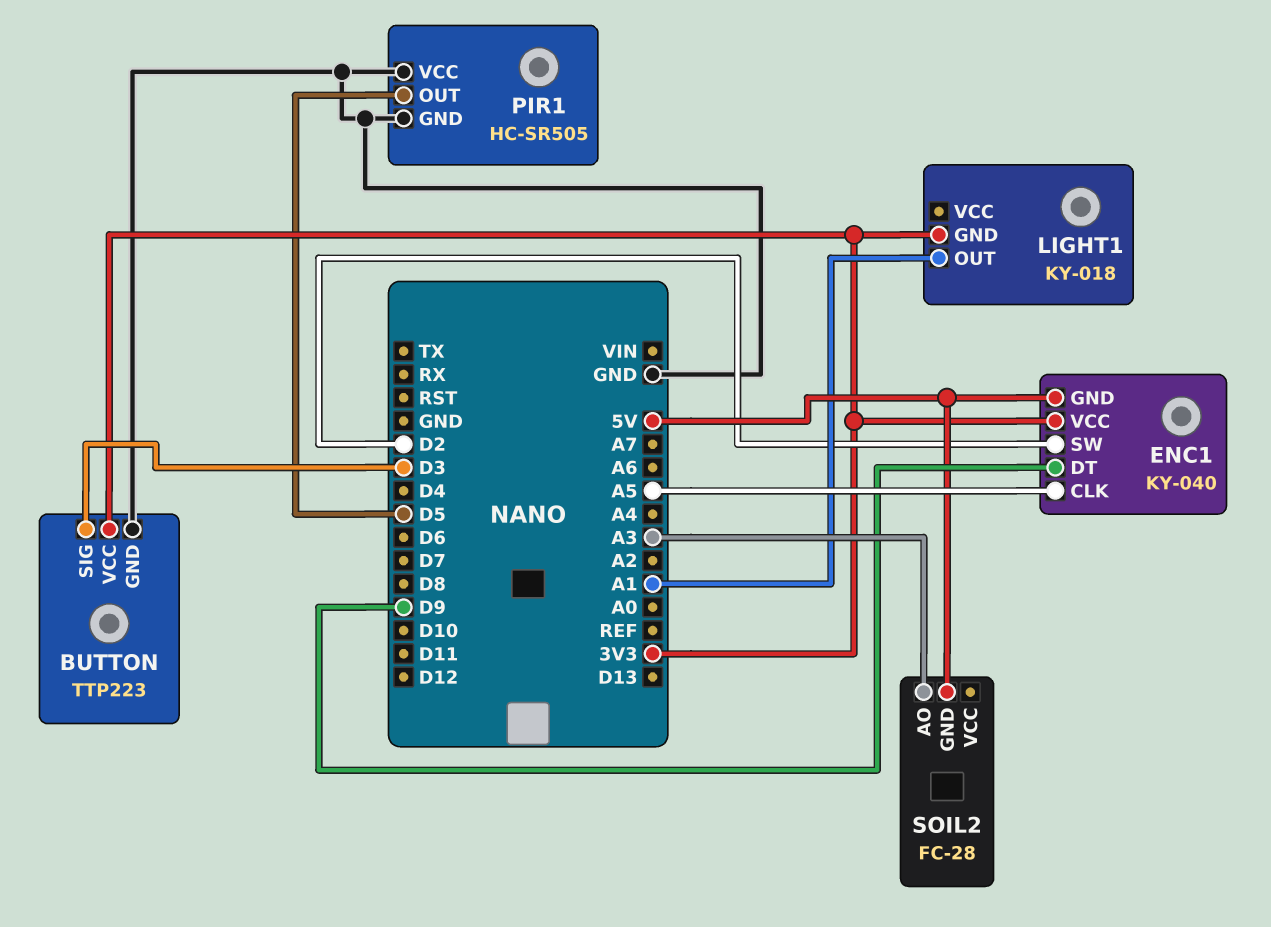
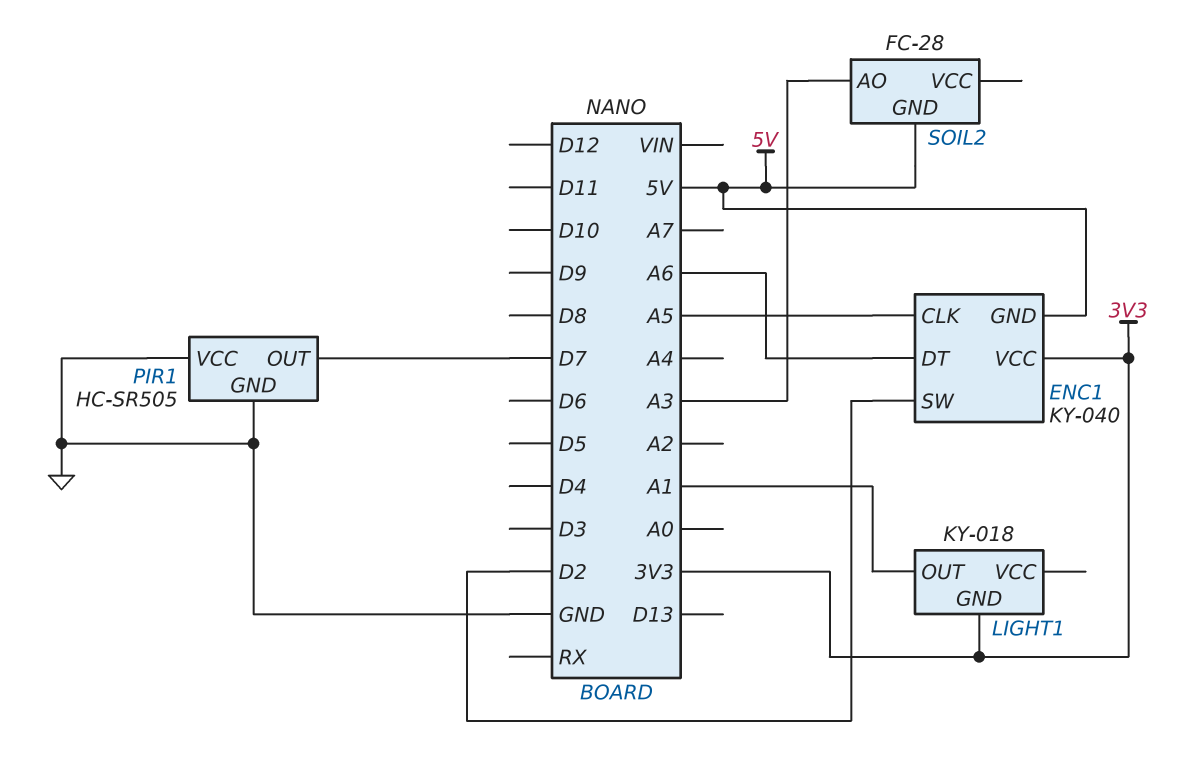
BUTTON: TTP223 -> none
BUTTON pin GND: GND -> none
BUTTON pin SIG: D3 -> none
BUTTON pin VCC: 3V3 -> none
ENC1 pin DT: D9 -> A6
PIR1 pin OUT: D5 -> D7

